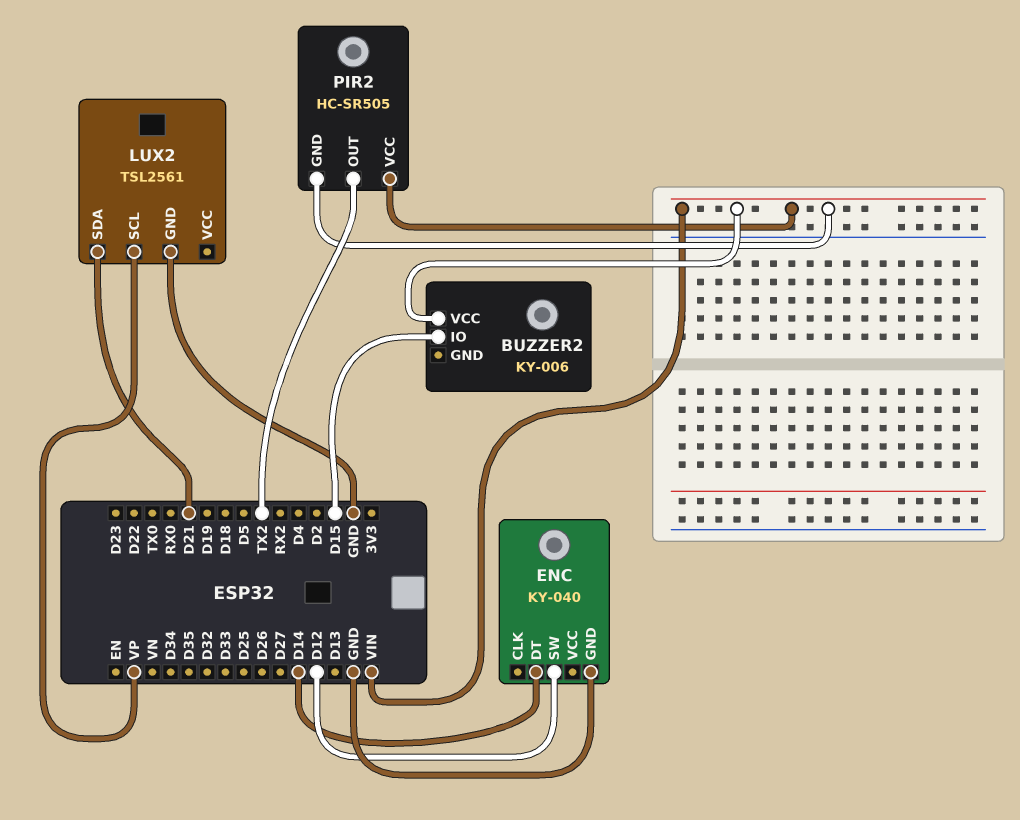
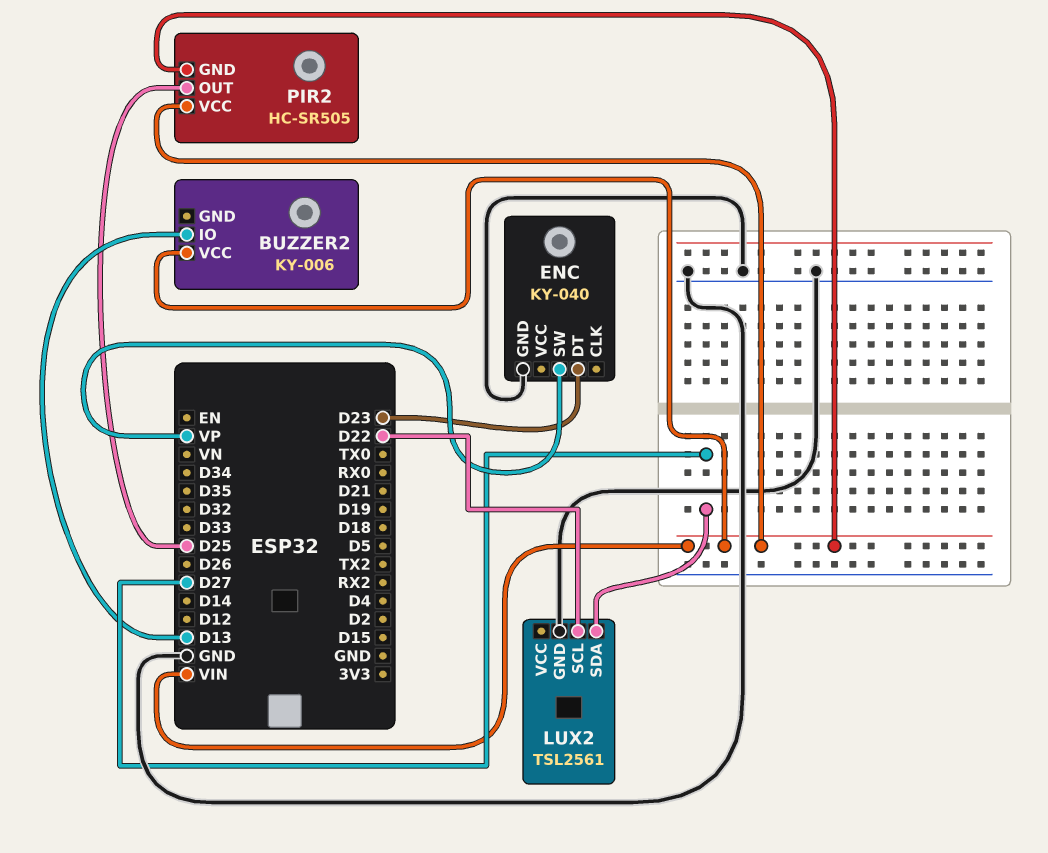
BUZZER2 pin IO: D15 -> D13
ENC pin DT: D14 -> D23
ENC pin SW: D12 -> VP
LUX2 pin SCL: VP -> D22
LUX2 pin SDA: D21 -> D27
PIR2 pin OUT: TX2 -> D25

